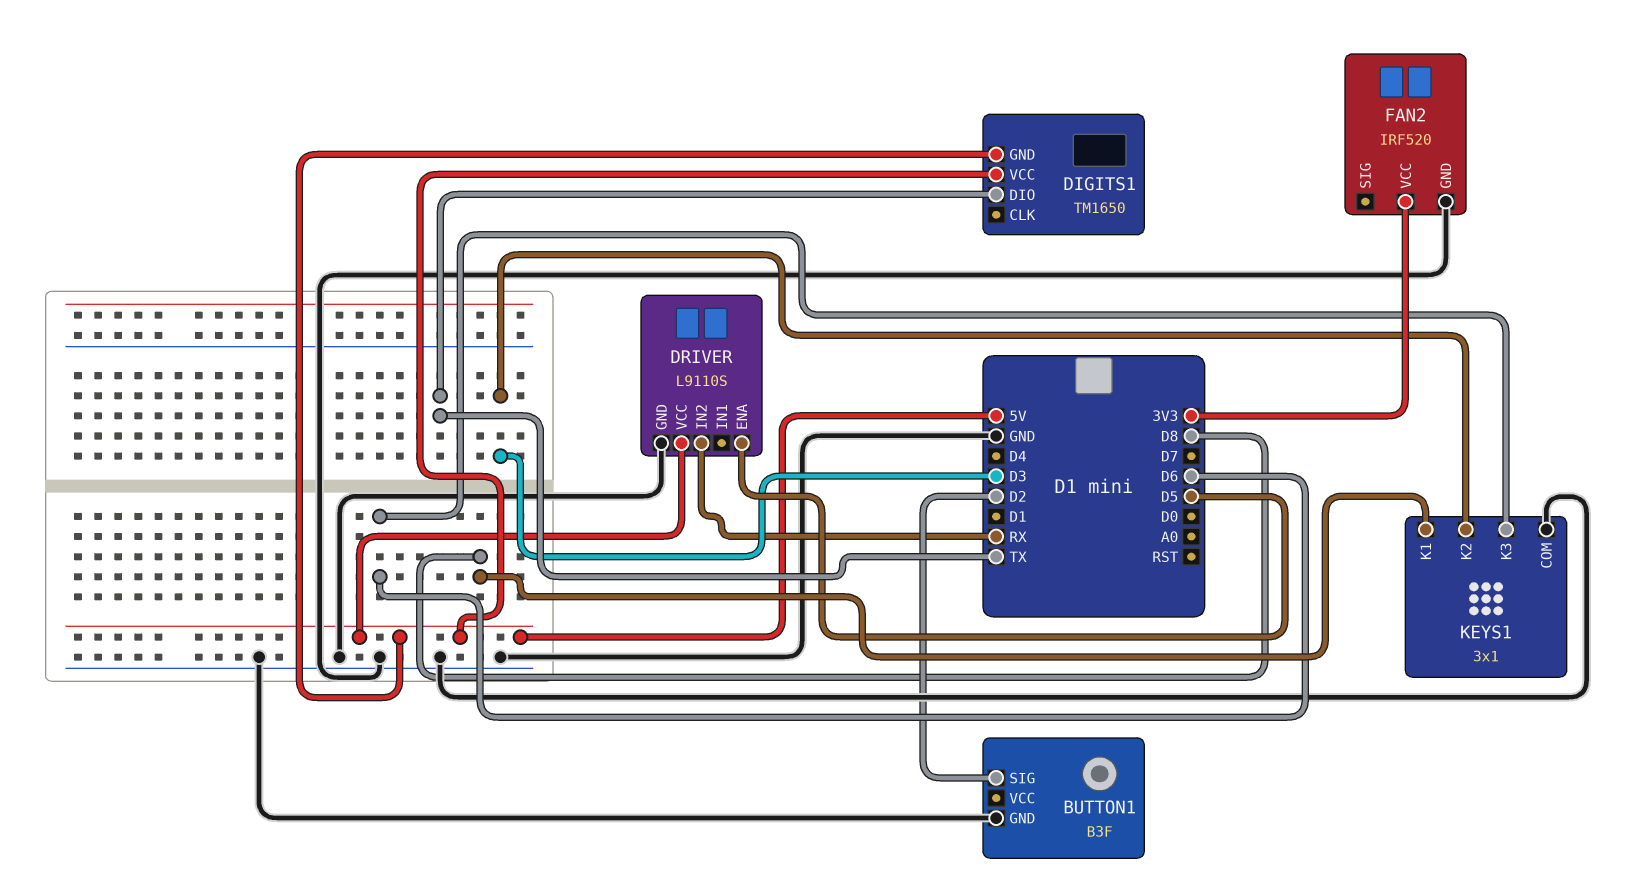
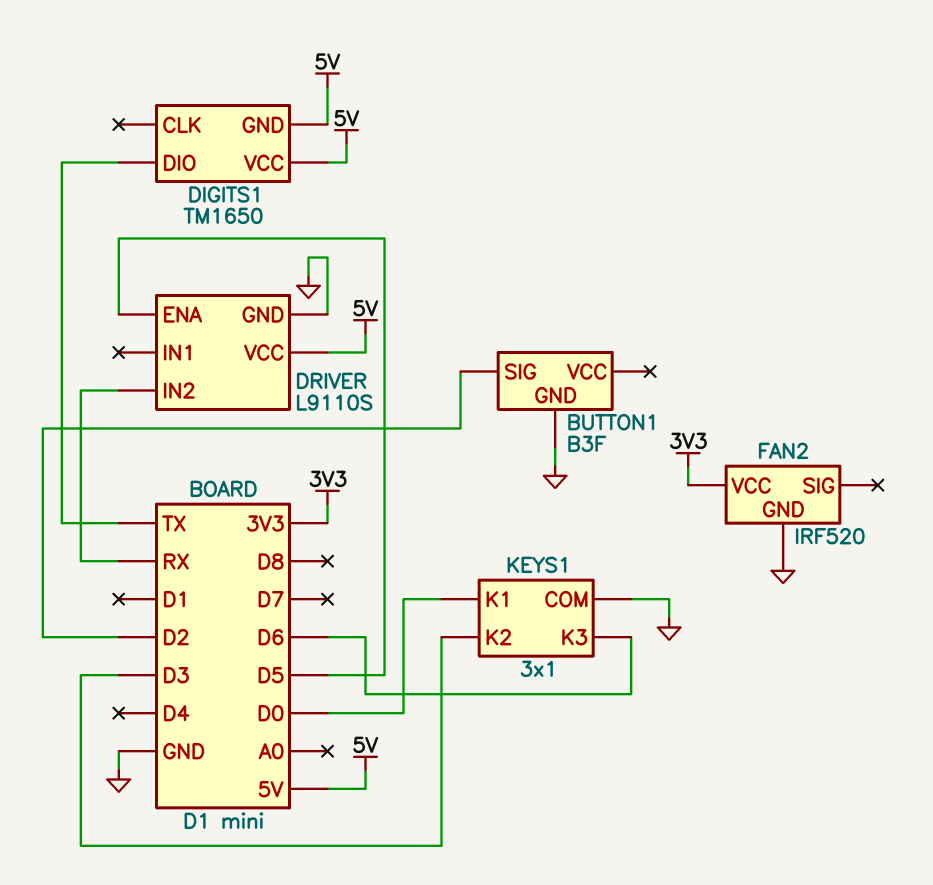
KEYS1 pin K1: D8 -> D0

